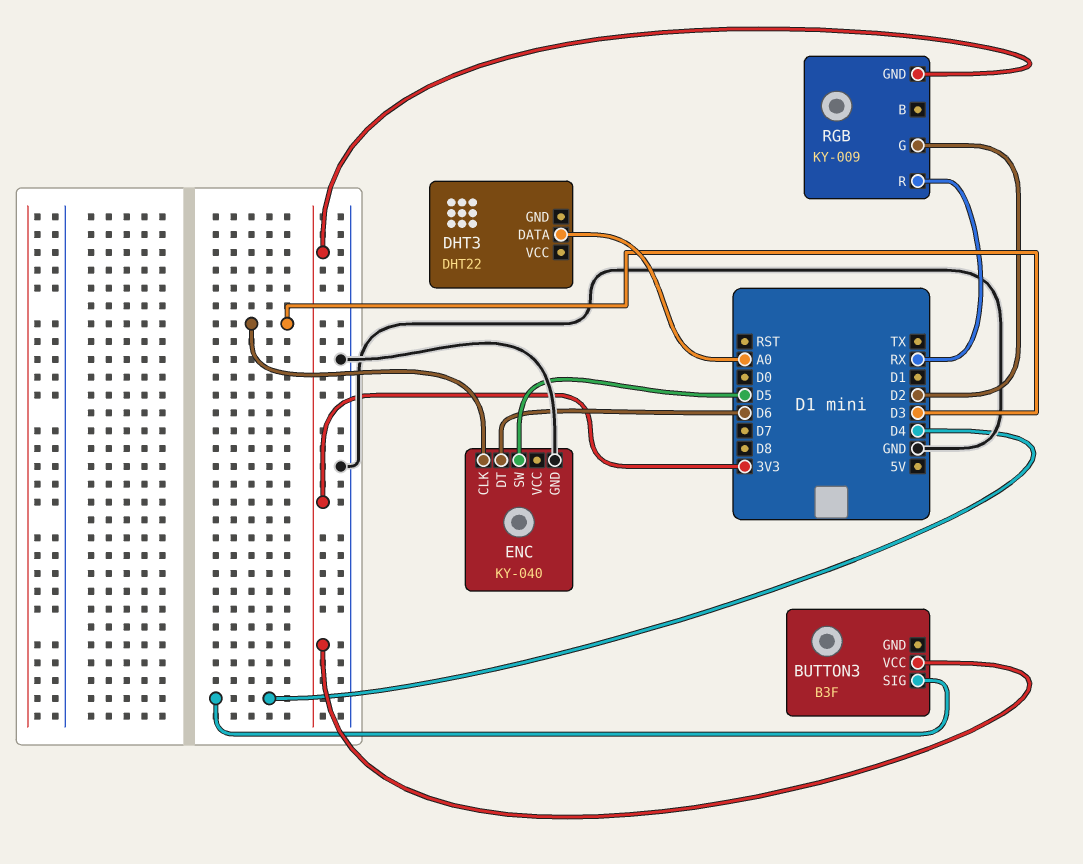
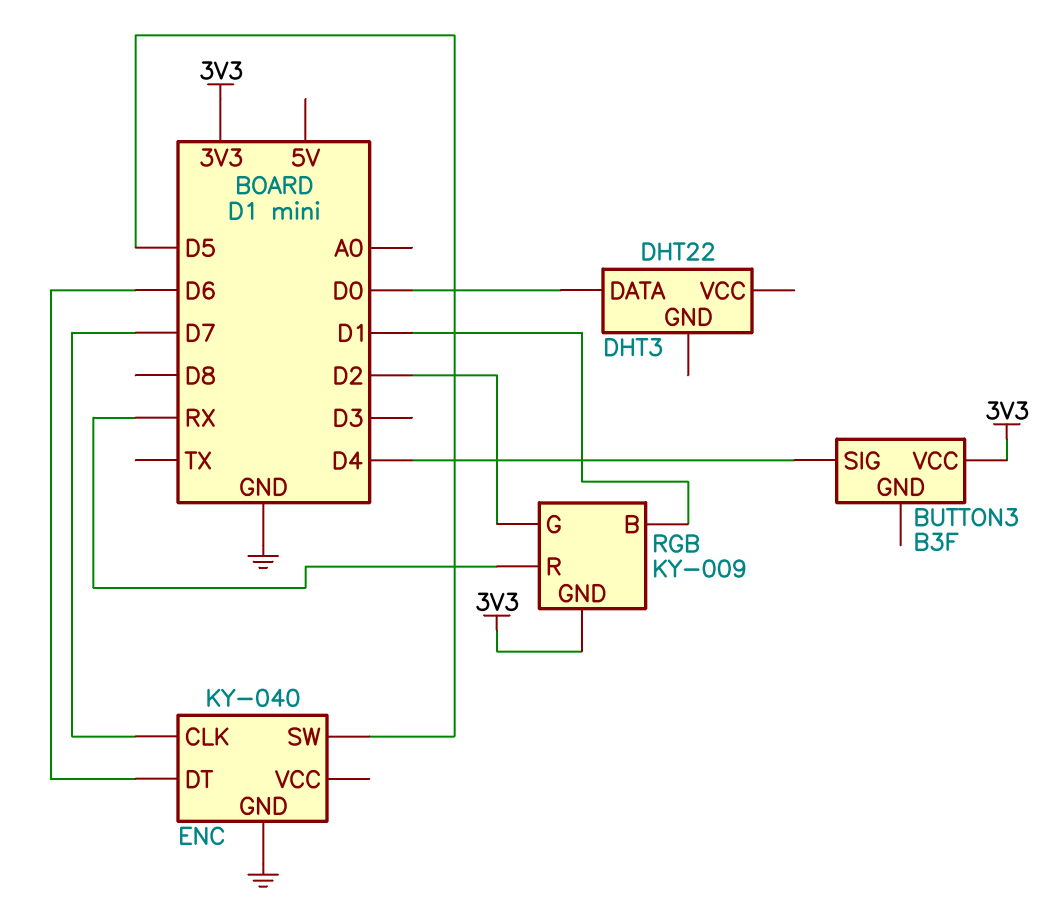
DHT3 pin DATA: A0 -> D0
ENC pin CLK: D3 -> D7
RGB pin B: none -> D1

